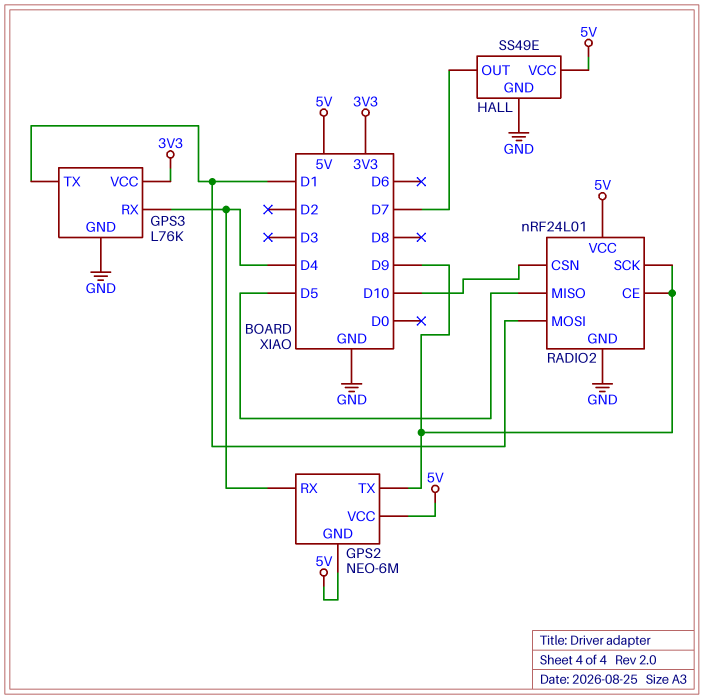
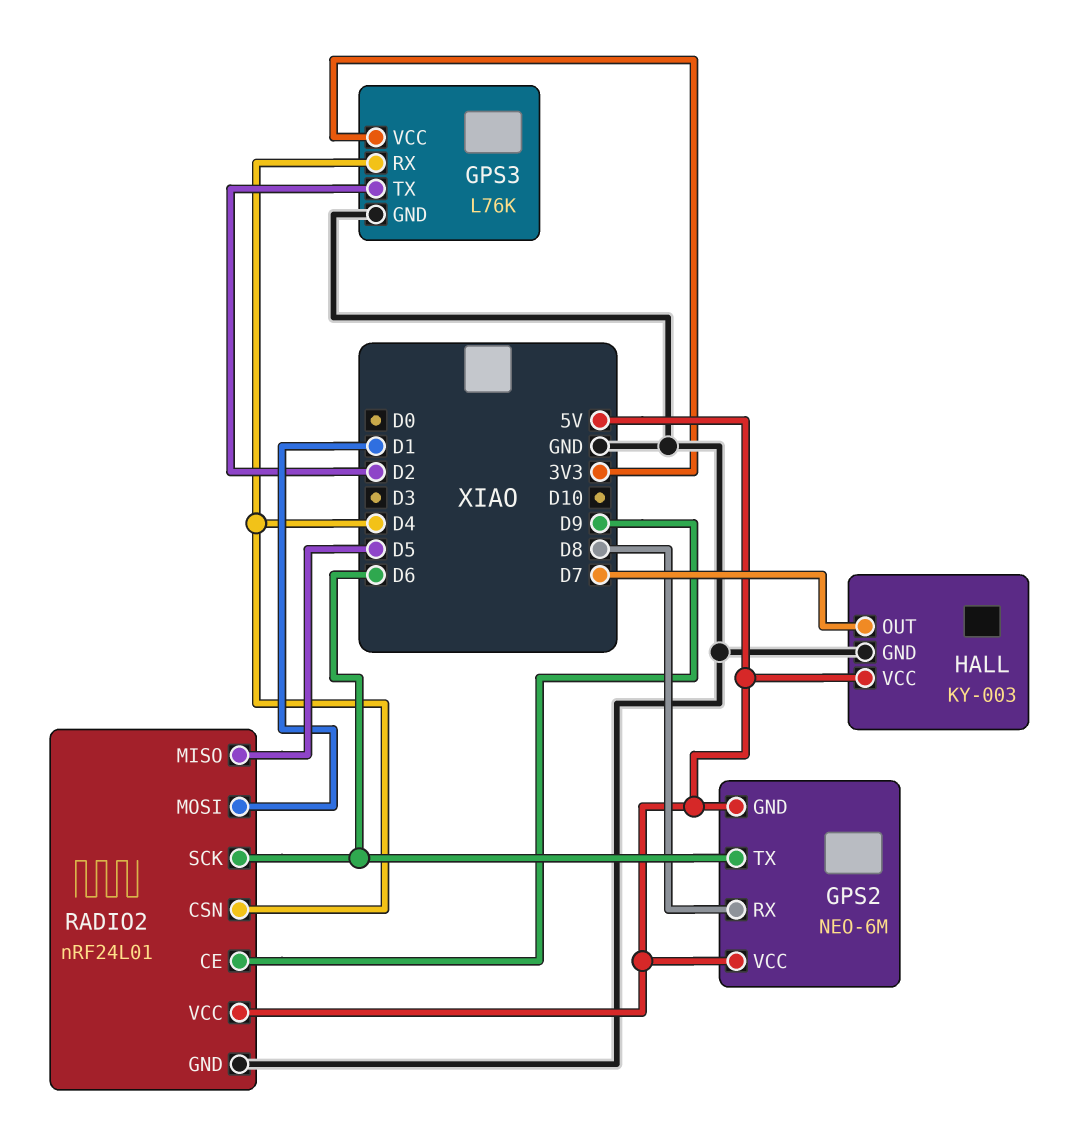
GPS2 pin RX: D4 -> D8
GPS2 pin TX: D9 -> D6
GPS3 pin TX: D1 -> D2
HALL: SS49E -> KY-003
RADIO2 pin CSN: D10 -> D4
RADIO2 pin SCK: D9 -> D6

